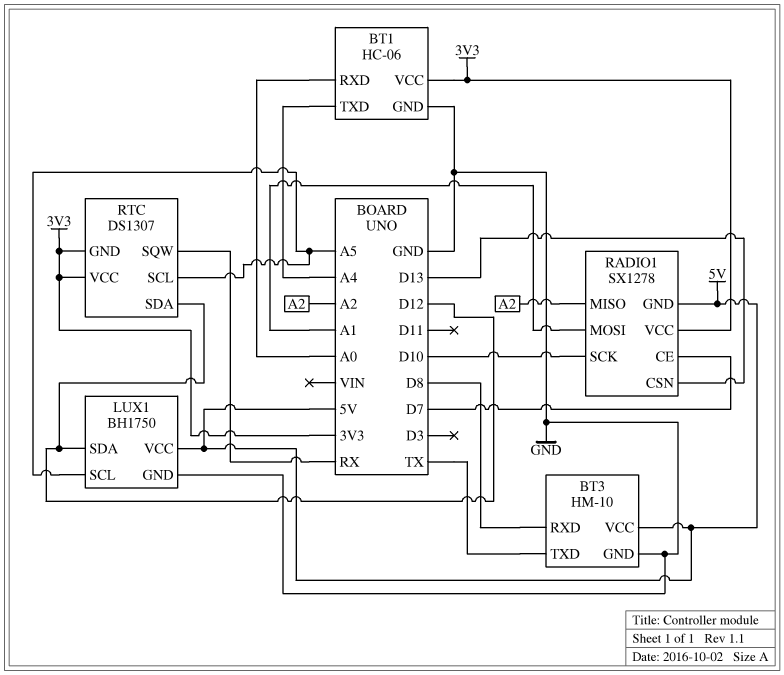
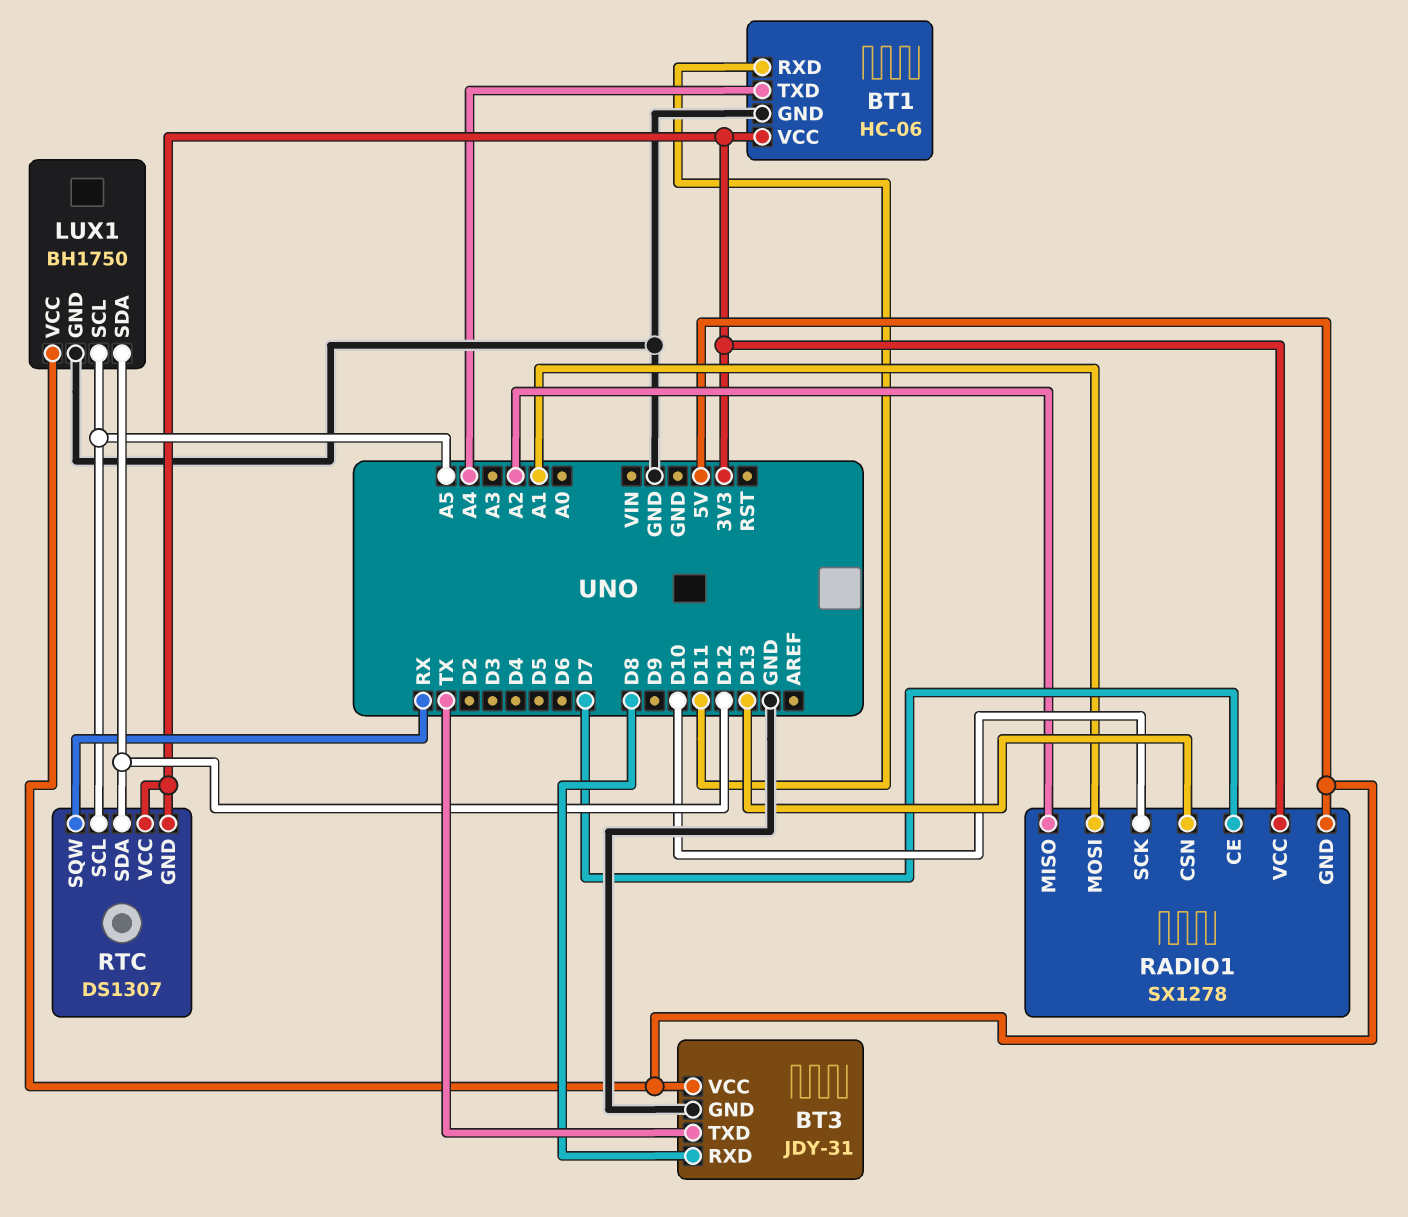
BT1 pin RXD: A0 -> D11
BT3: HM-10 -> JDY-31

